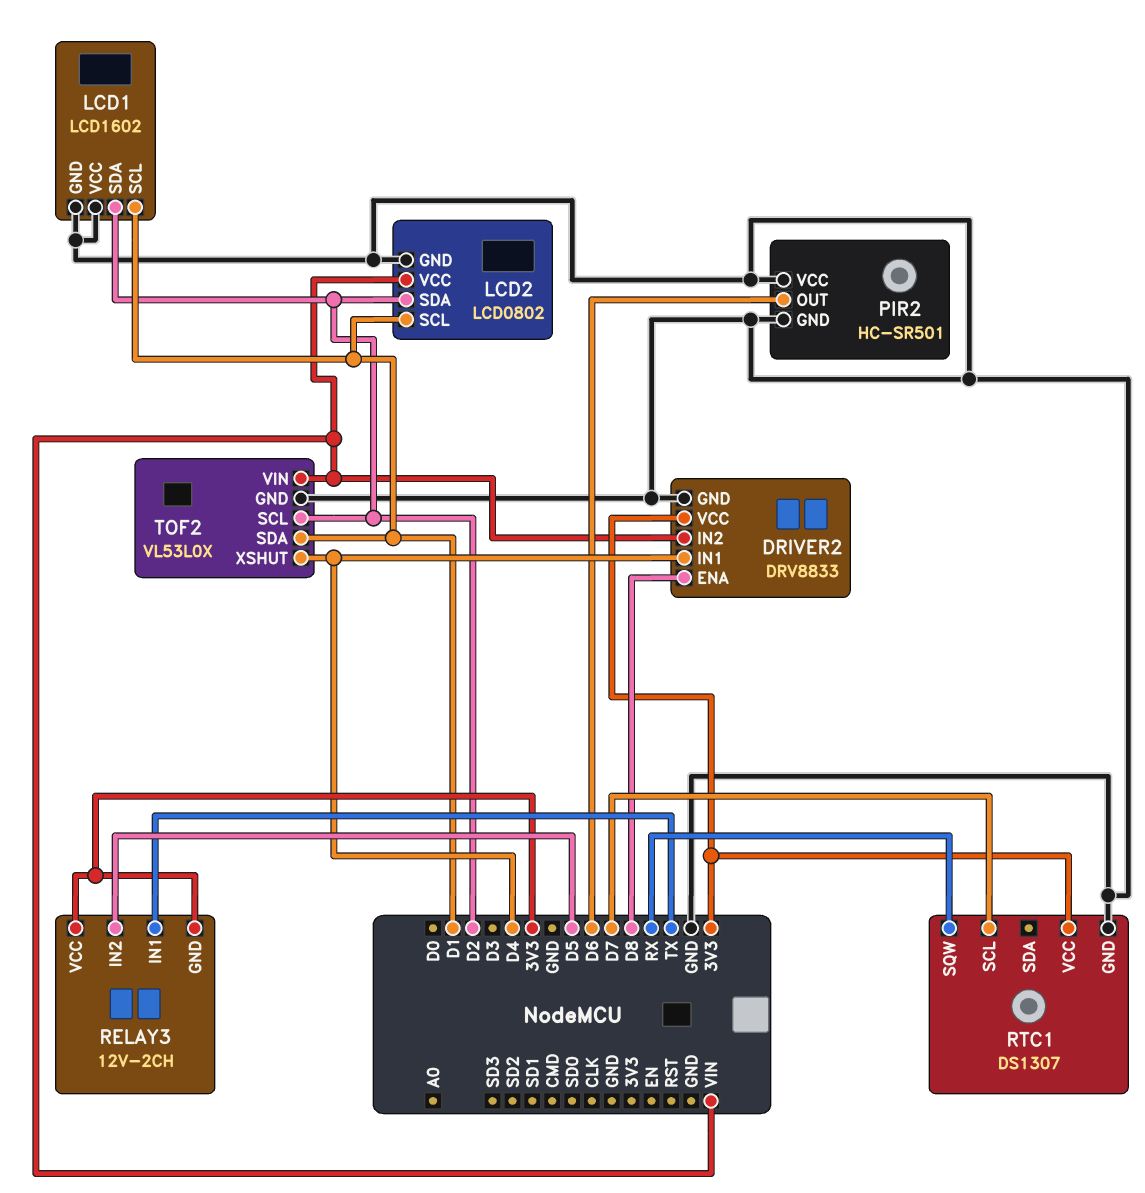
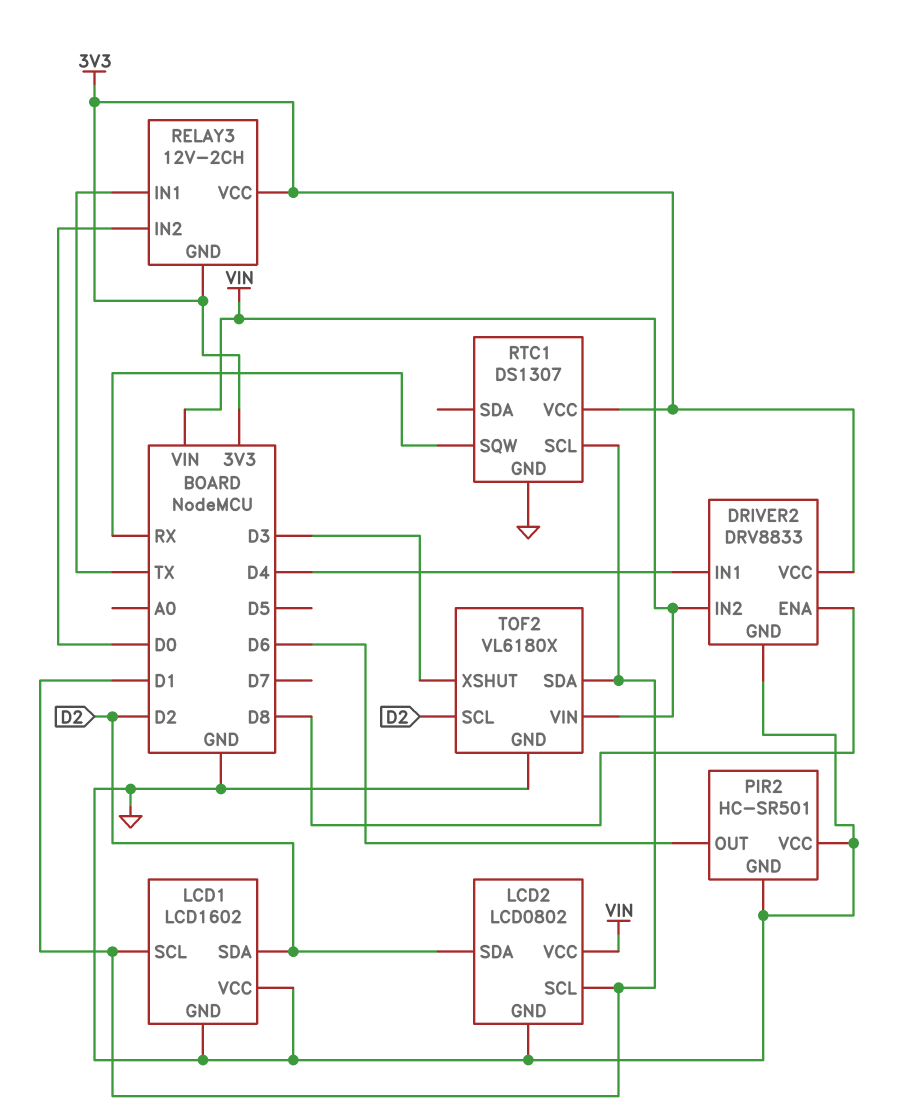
RELAY3 pin IN2: D5 -> D0
RTC1 pin SCL: D7 -> D1
TOF2: VL53L0X -> VL6180X
TOF2 pin XSHUT: D4 -> D3

